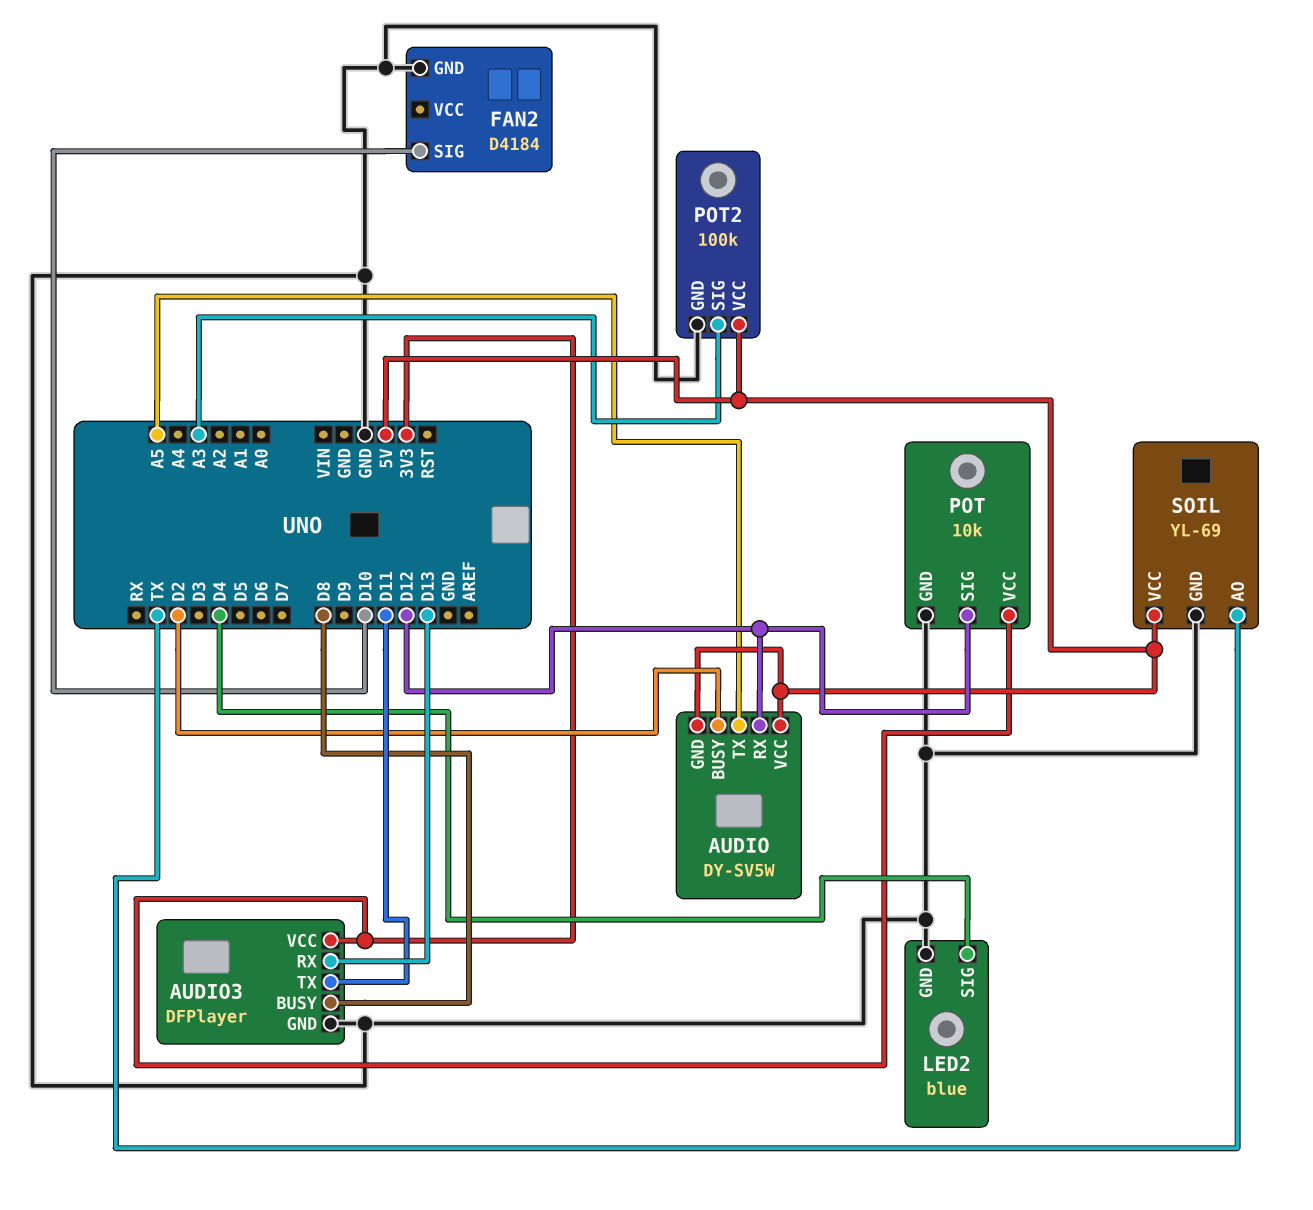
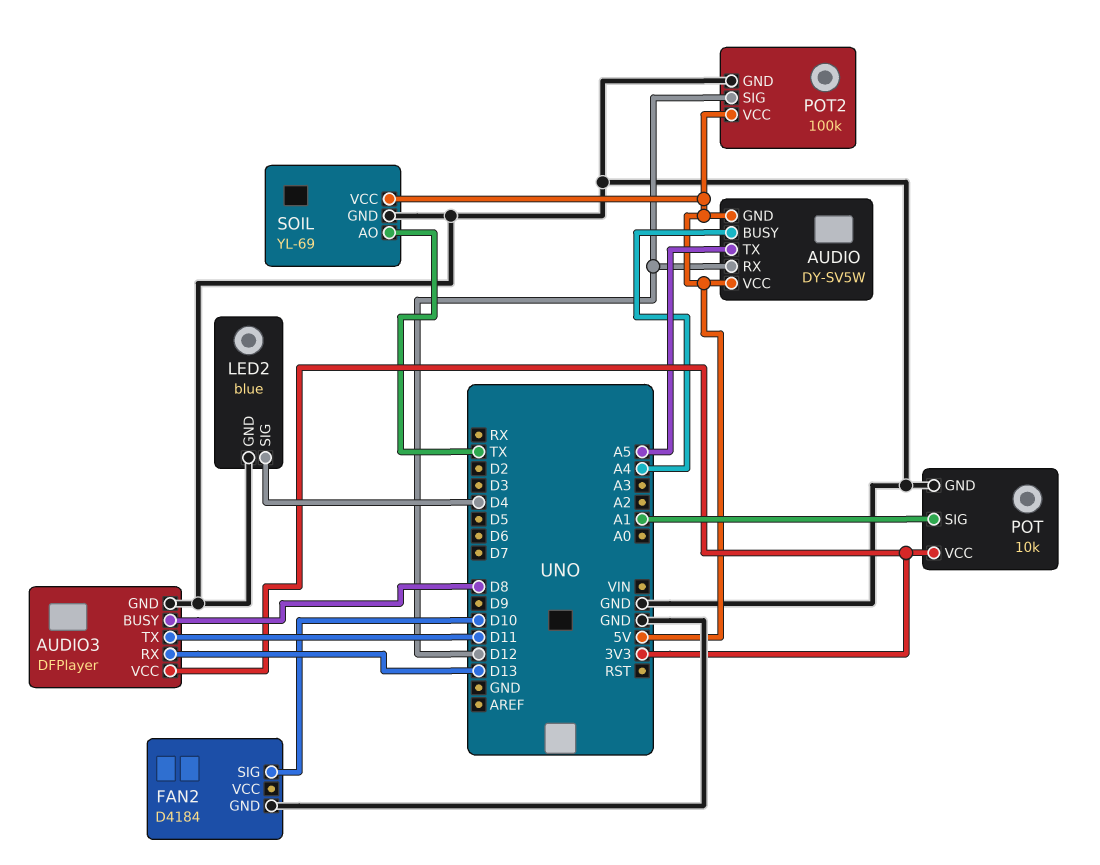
AUDIO pin BUSY: D2 -> A4
POT pin SIG: D12 -> A1
POT2 pin SIG: A3 -> D12

